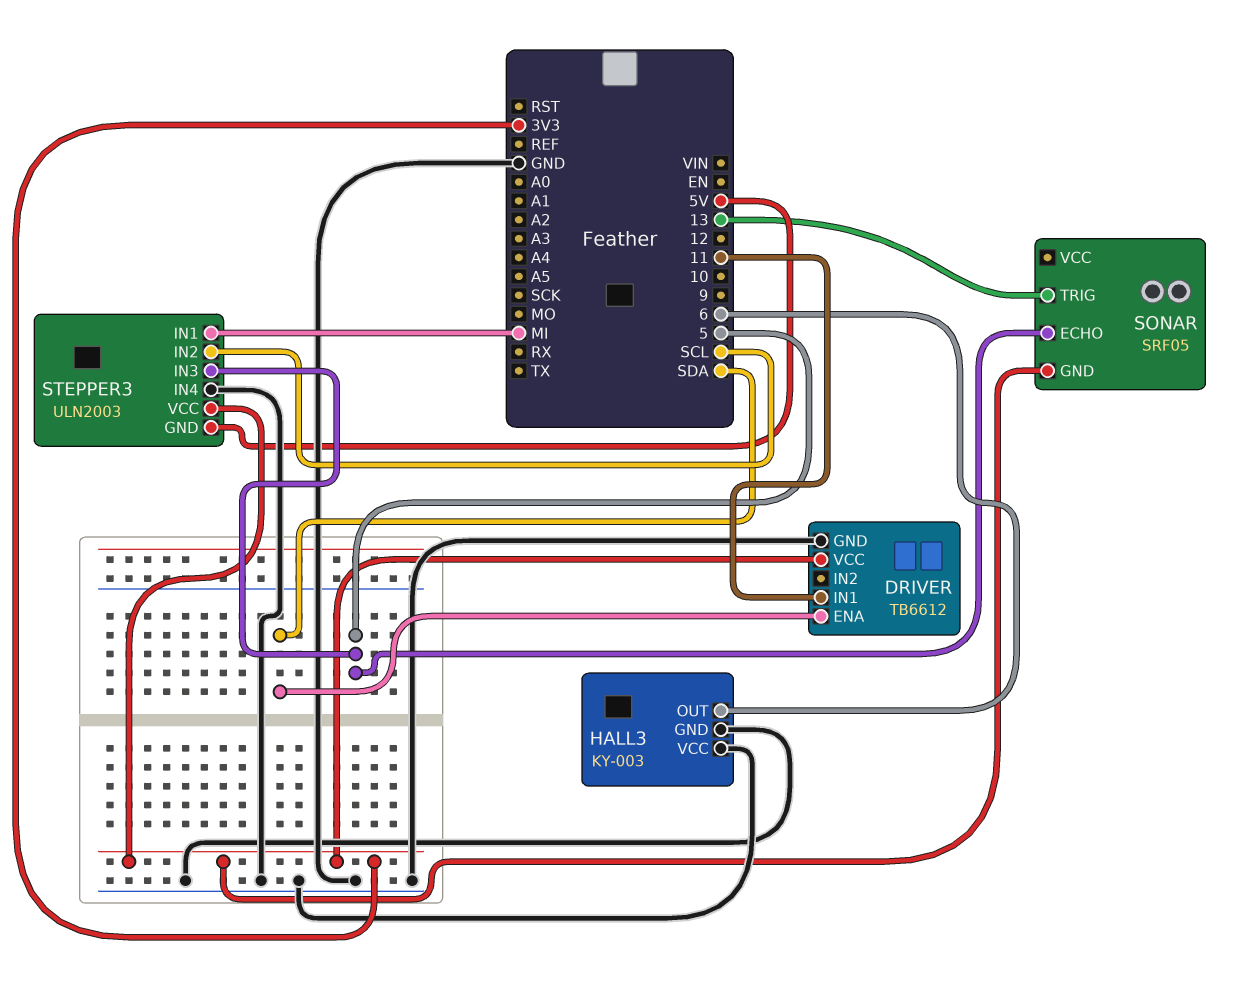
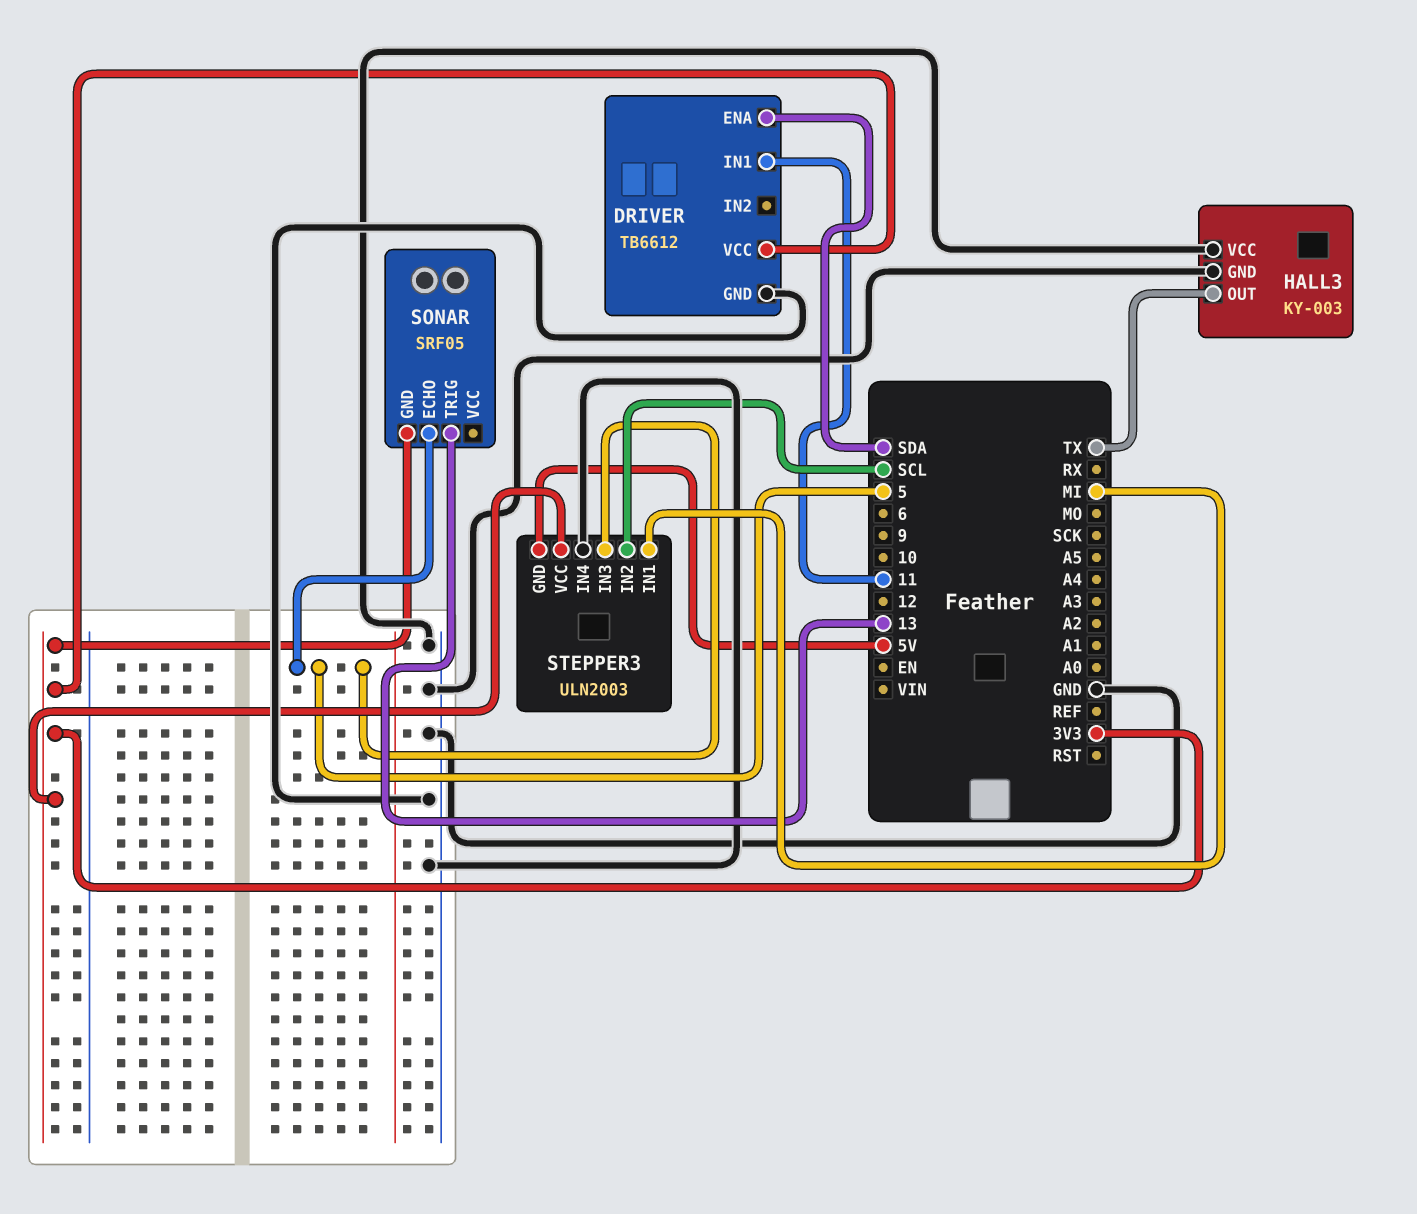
HALL3 pin OUT: 6 -> TX

